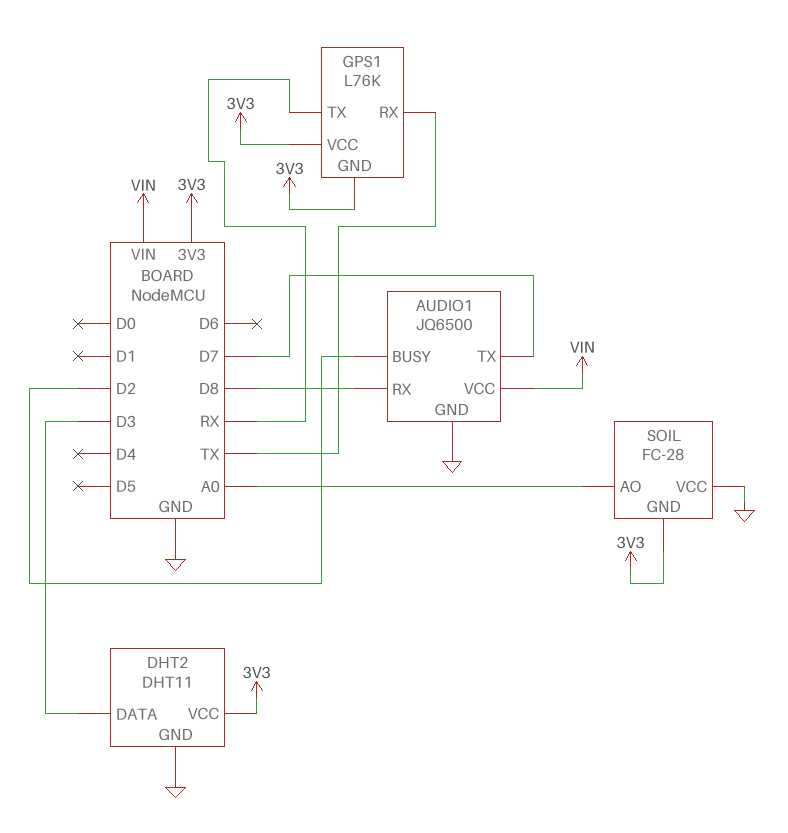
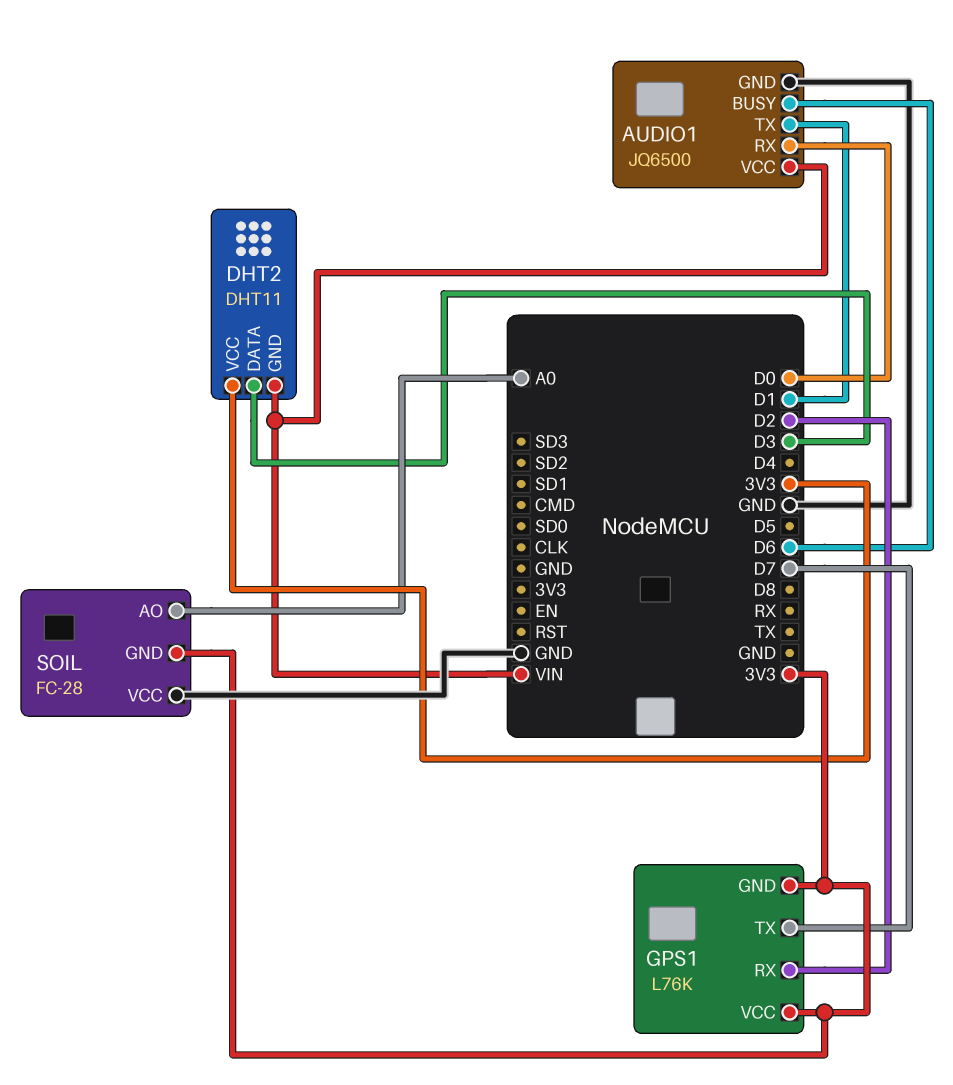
AUDIO1 pin BUSY: D2 -> D6
AUDIO1 pin RX: D8 -> D0
AUDIO1 pin TX: D7 -> D1
DHT2 pin GND: GND -> VIN
GPS1 pin RX: TX -> D2
GPS1 pin TX: RX -> D7

